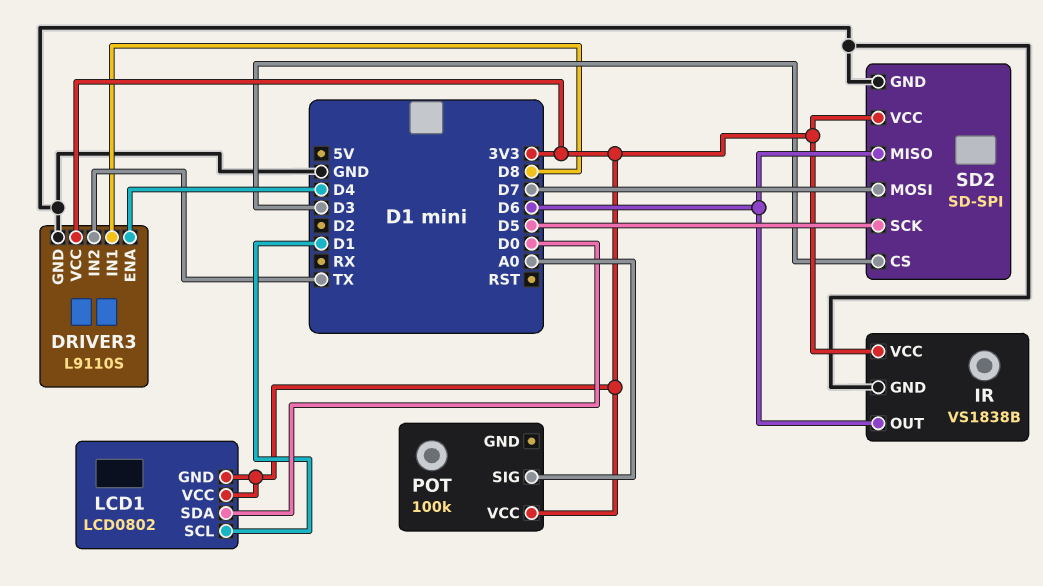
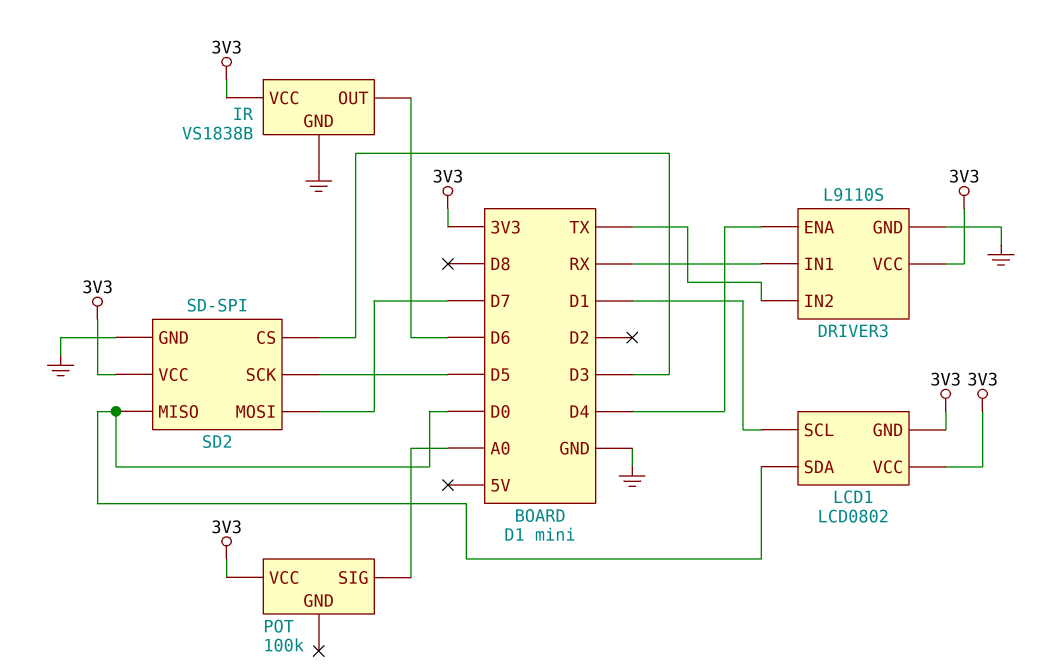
DRIVER3 pin IN1: D8 -> RX
SD2 pin MISO: D6 -> D0

